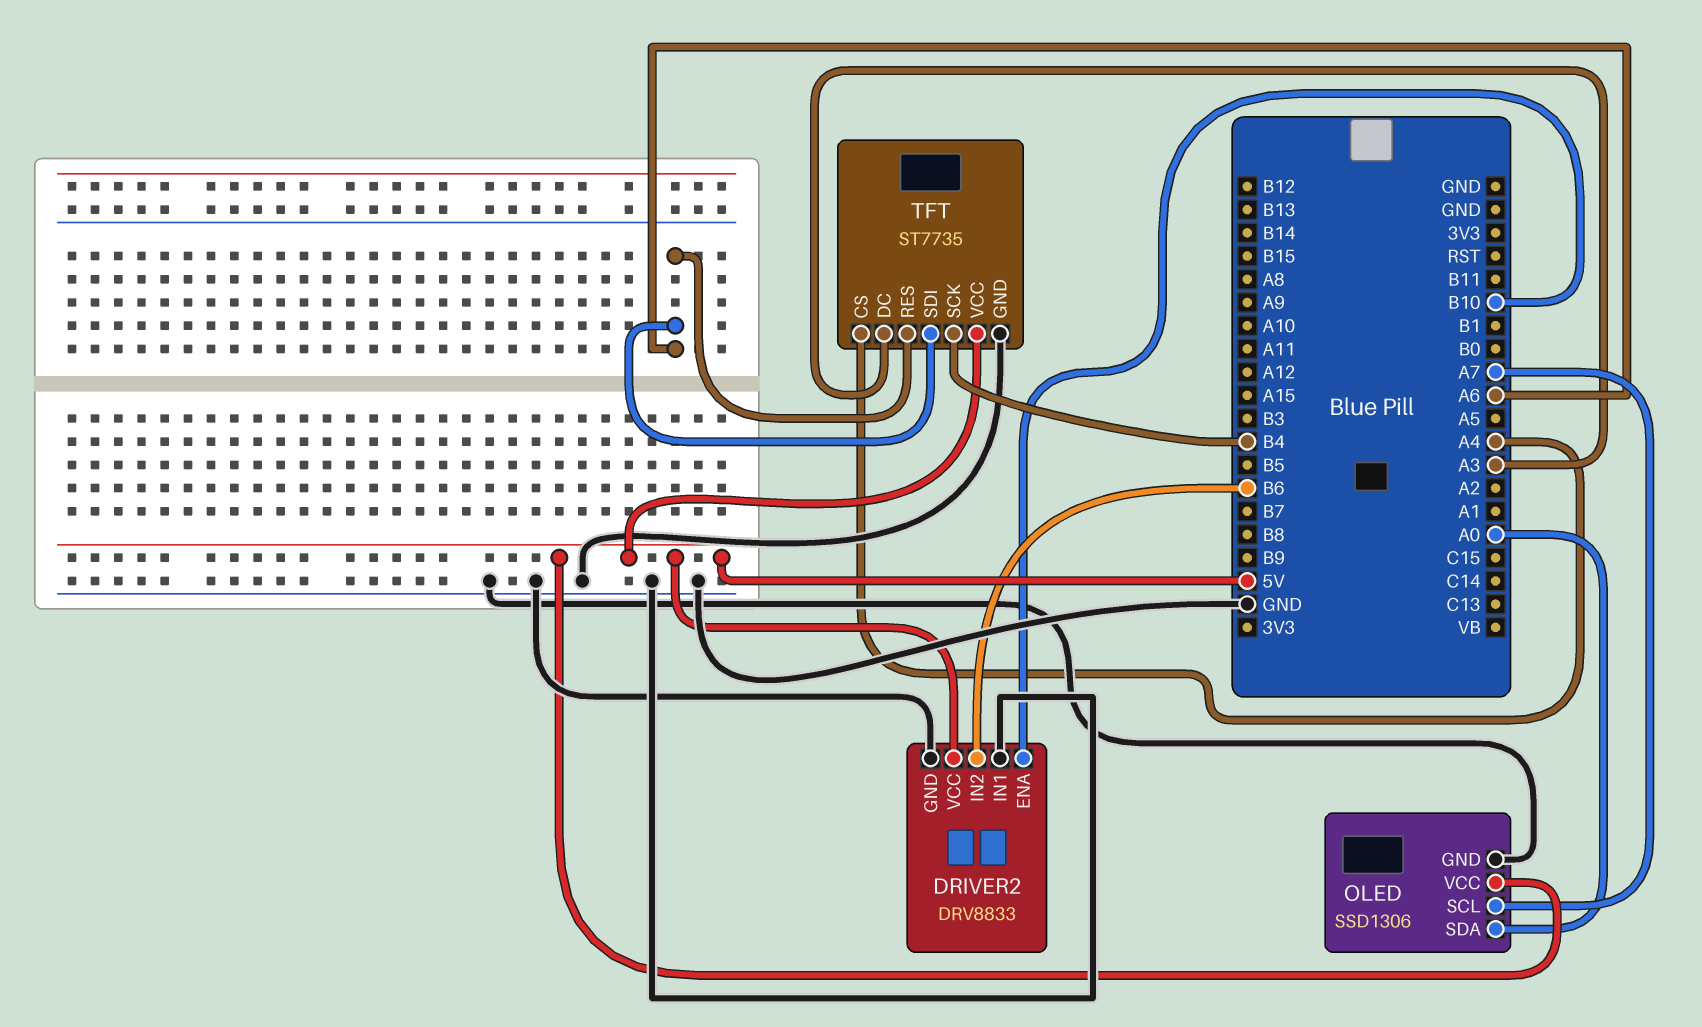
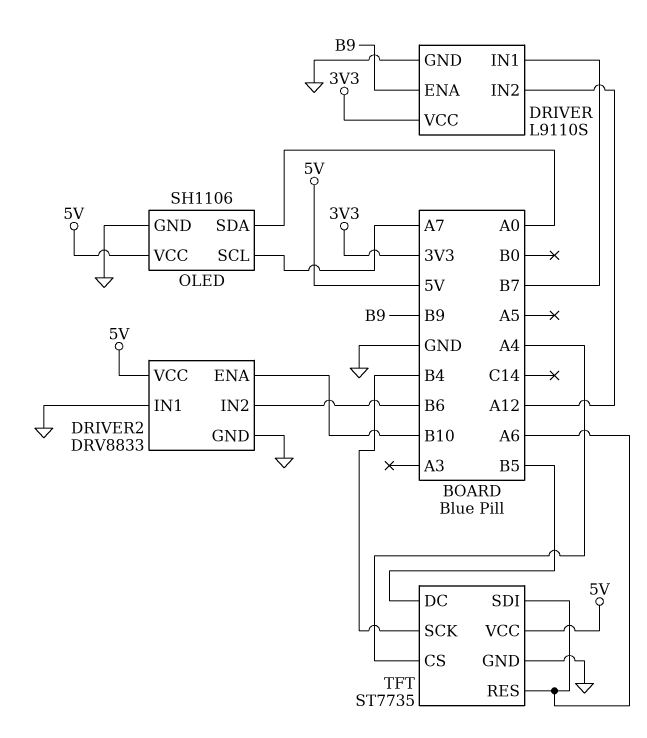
DRIVER: none -> L9110S
DRIVER pin ENA: none -> B9
DRIVER pin GND: none -> GND
DRIVER pin IN1: none -> B7
DRIVER pin IN2: none -> A12
DRIVER pin VCC: none -> 3V3
OLED: SSD1306 -> SH1106
TFT pin DC: A3 -> B5

